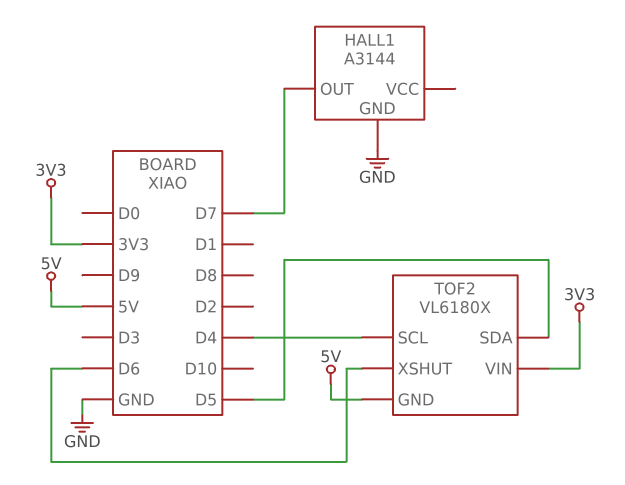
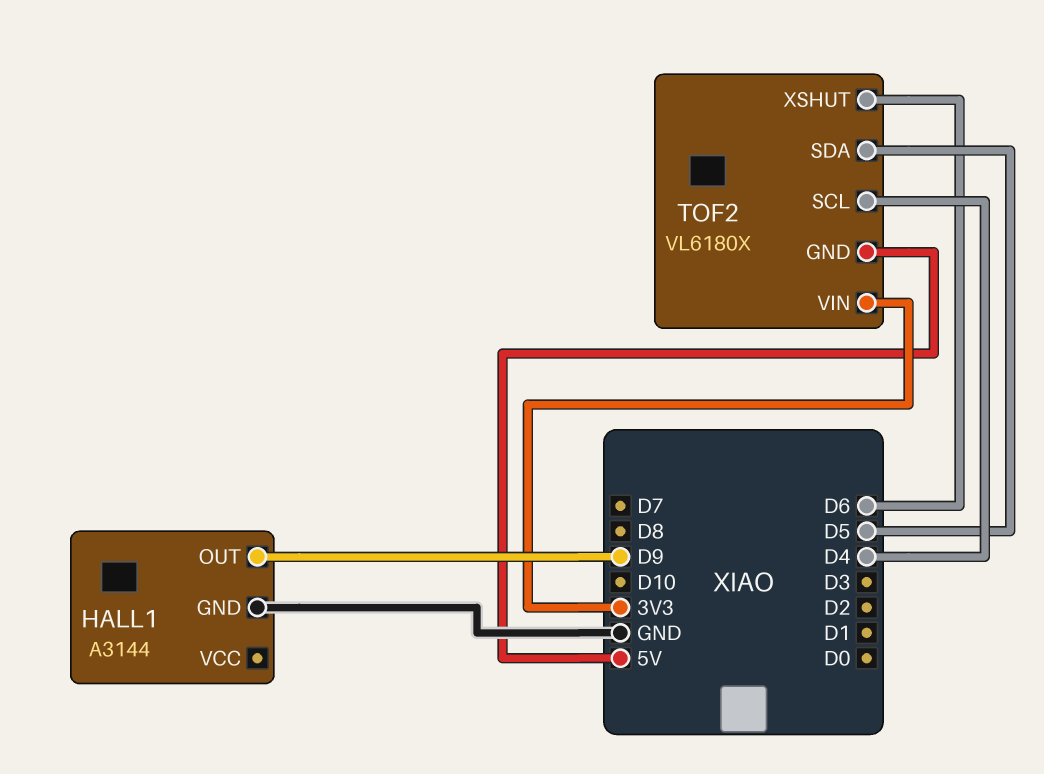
HALL1 pin OUT: D7 -> D9

